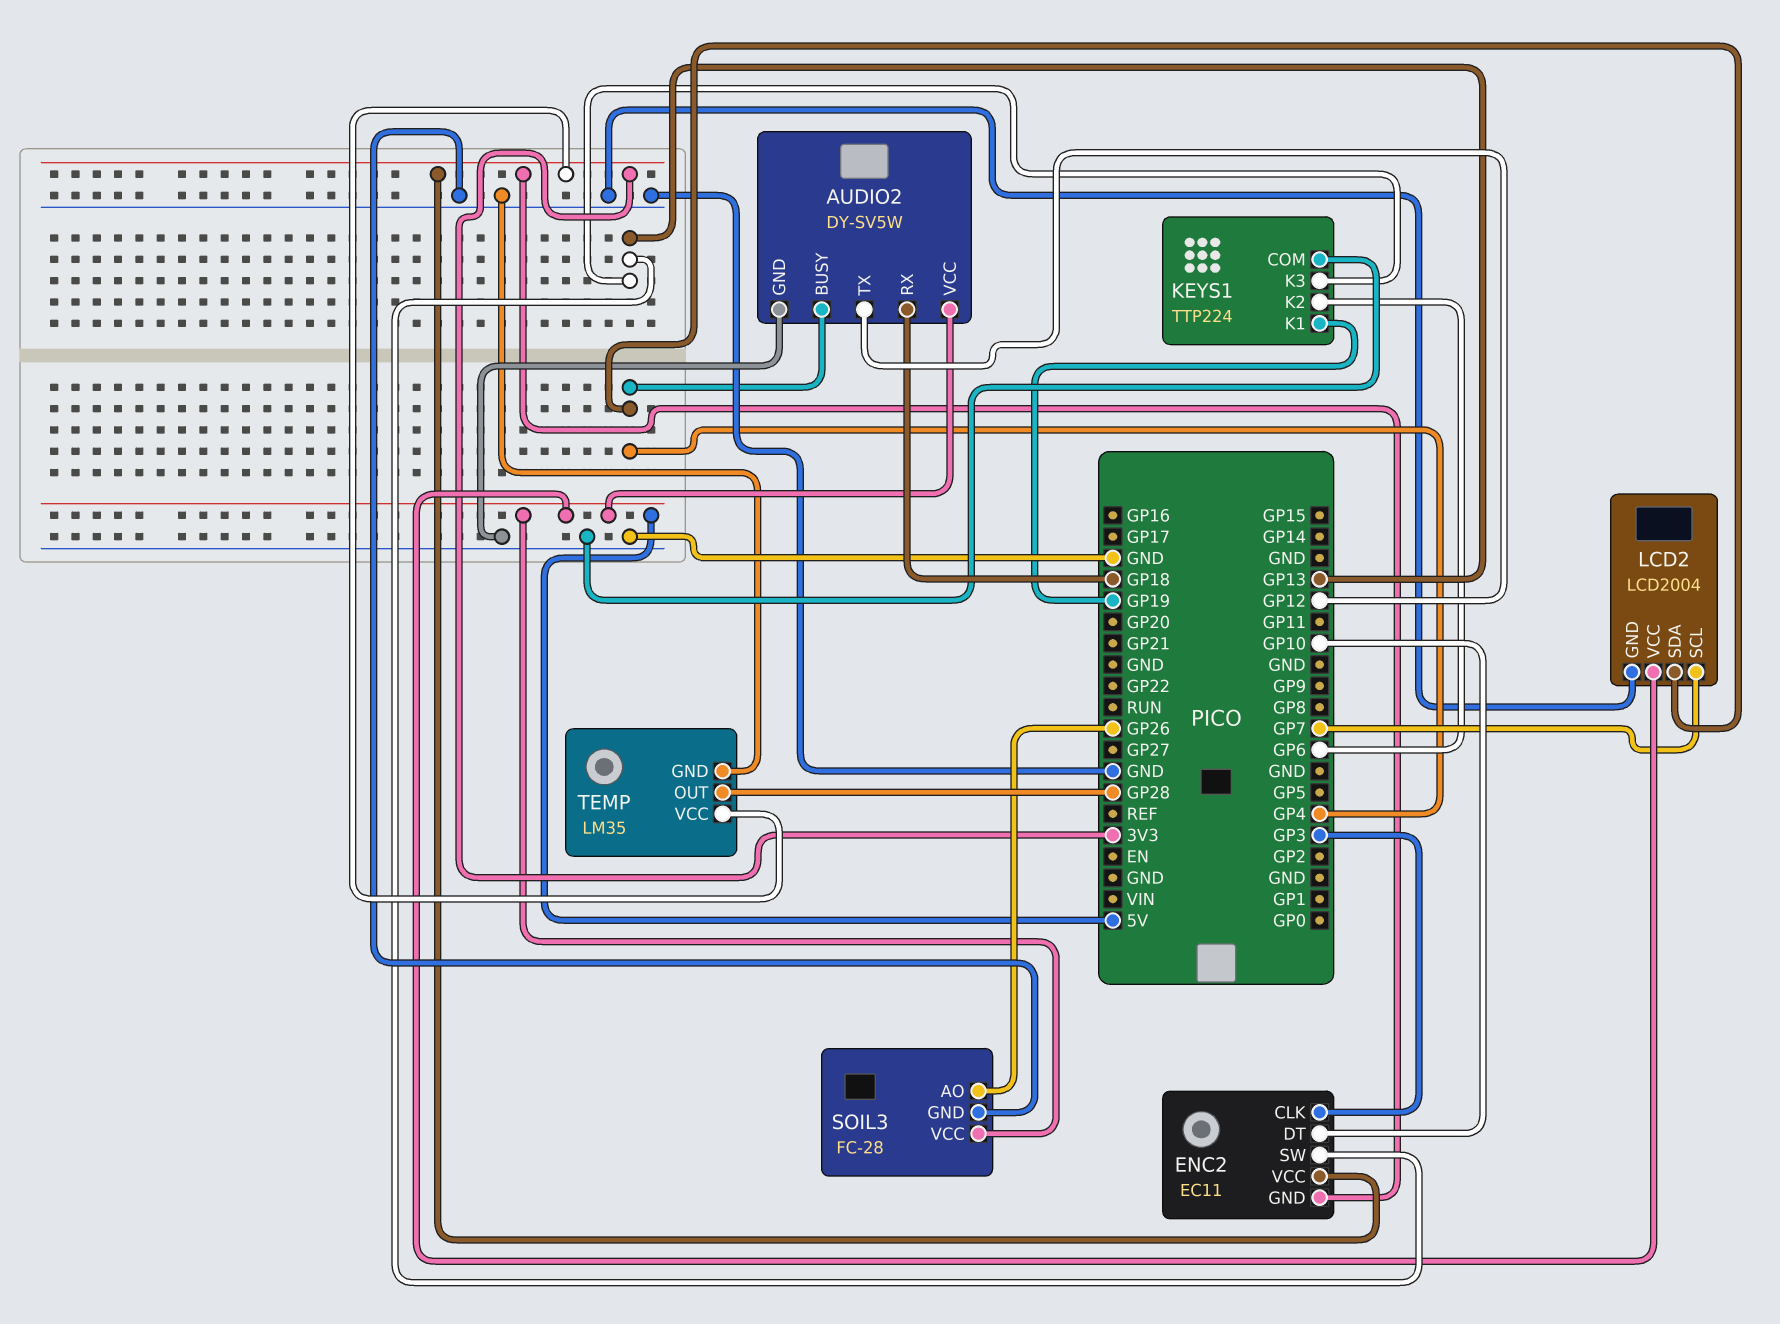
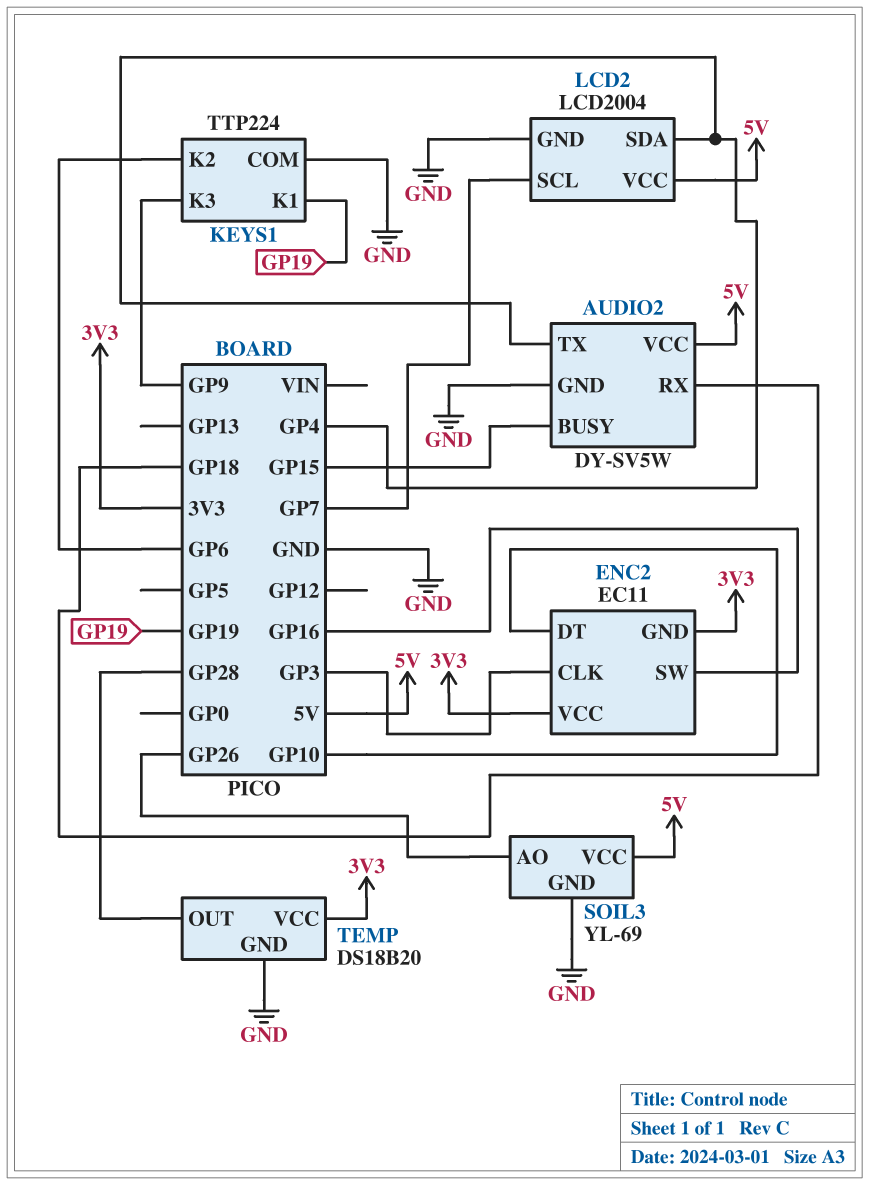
AUDIO2 pin BUSY: GP4 -> GP15
AUDIO2 pin TX: GP12 -> GP4
ENC2 pin SW: GP13 -> GP16
KEYS1 pin K3: GP13 -> GP9
SOIL3: FC-28 -> YL-69
TEMP: LM35 -> DS18B20

